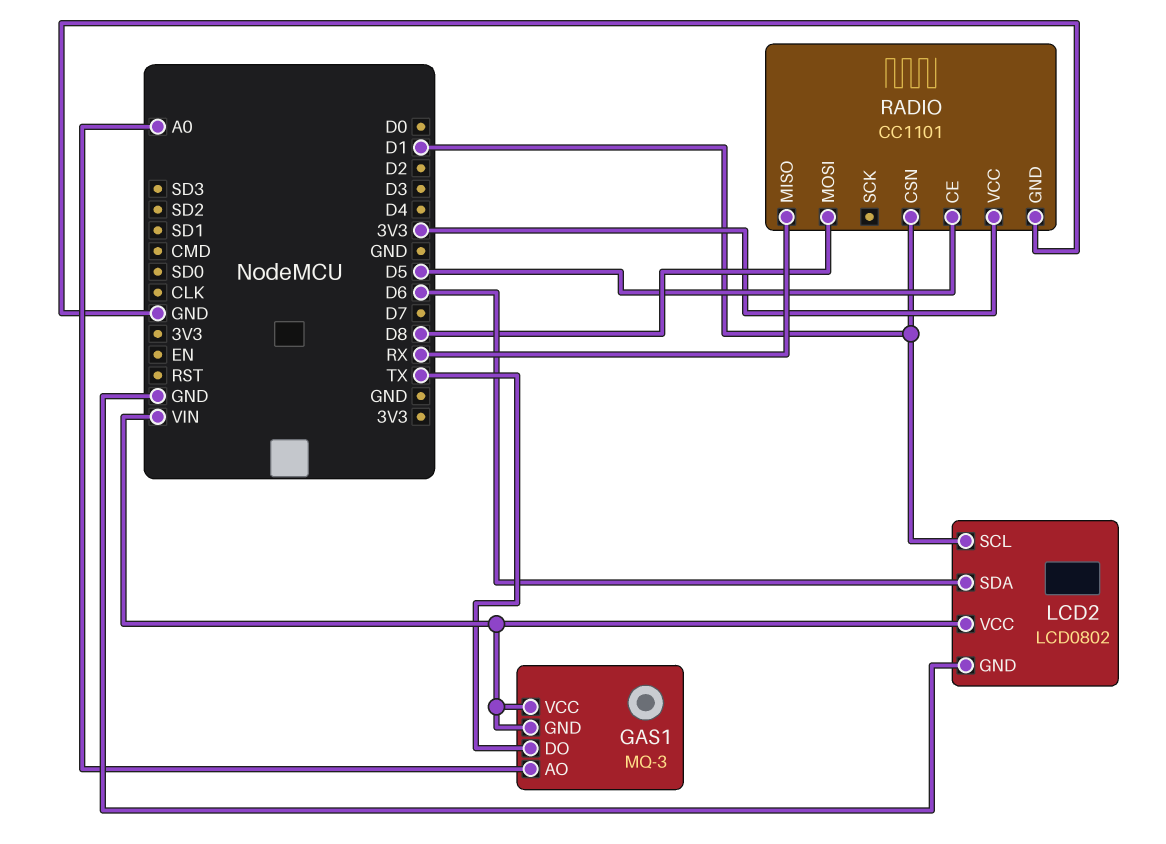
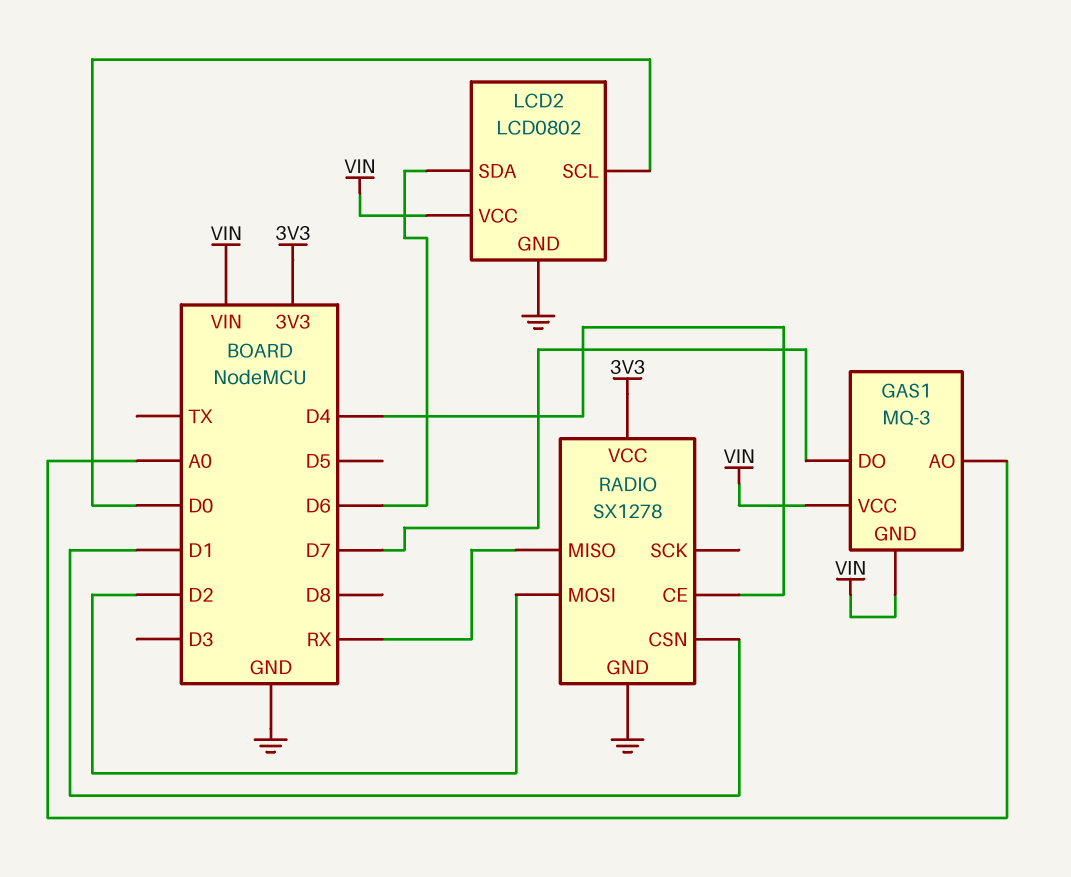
GAS1 pin DO: TX -> D7
LCD2 pin SCL: D1 -> D0
RADIO: CC1101 -> SX1278
RADIO pin CE: D5 -> D4
RADIO pin MOSI: D8 -> D2

